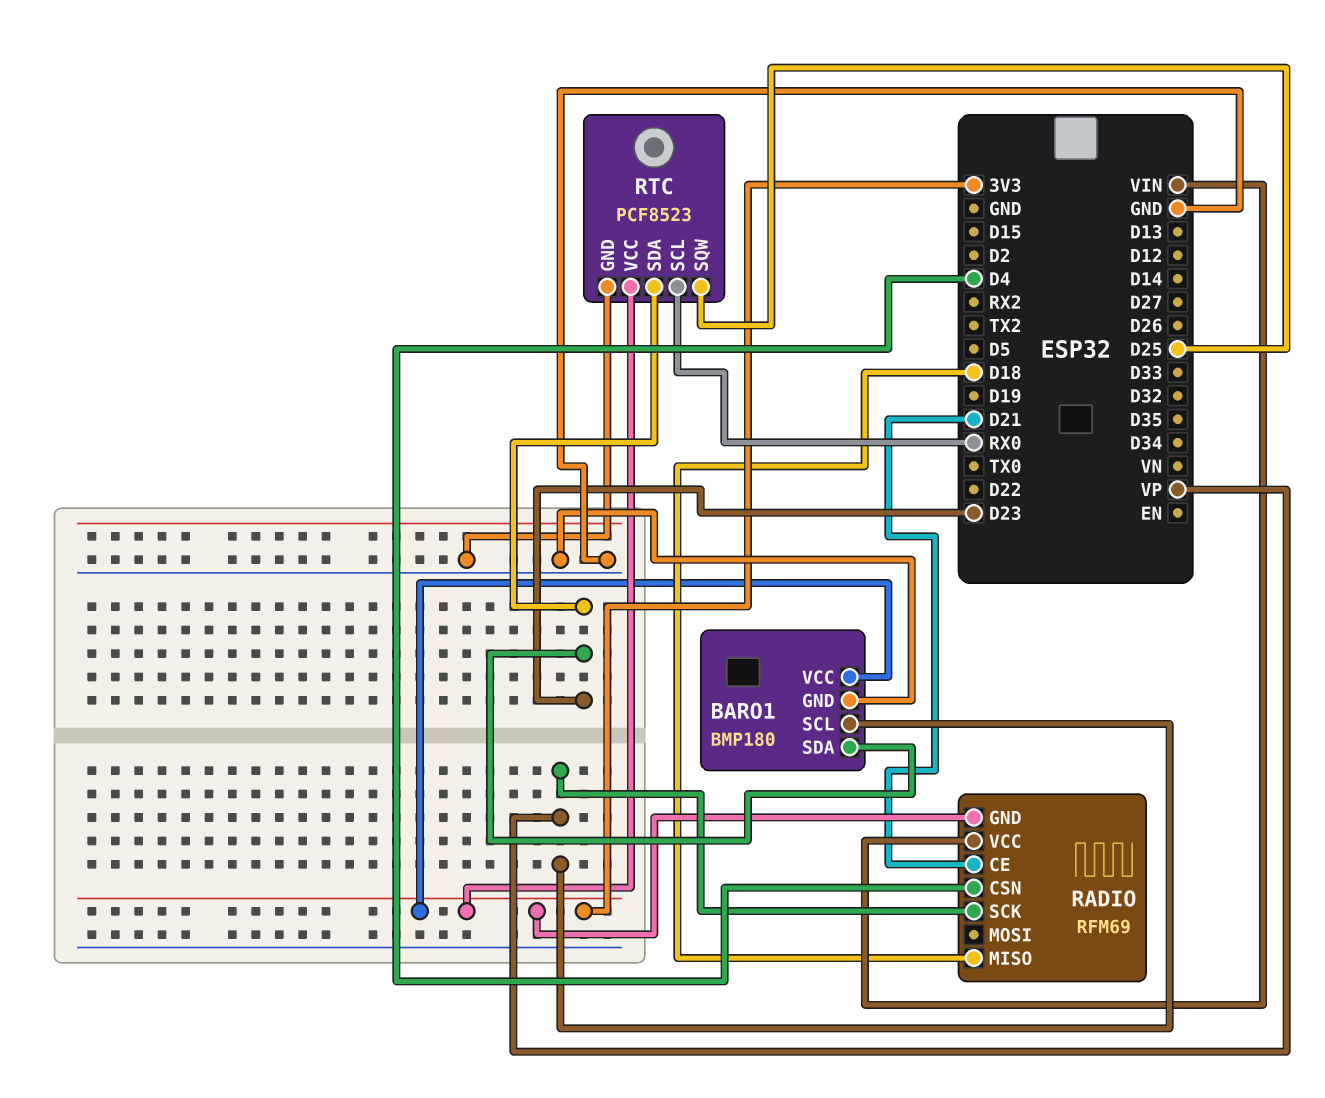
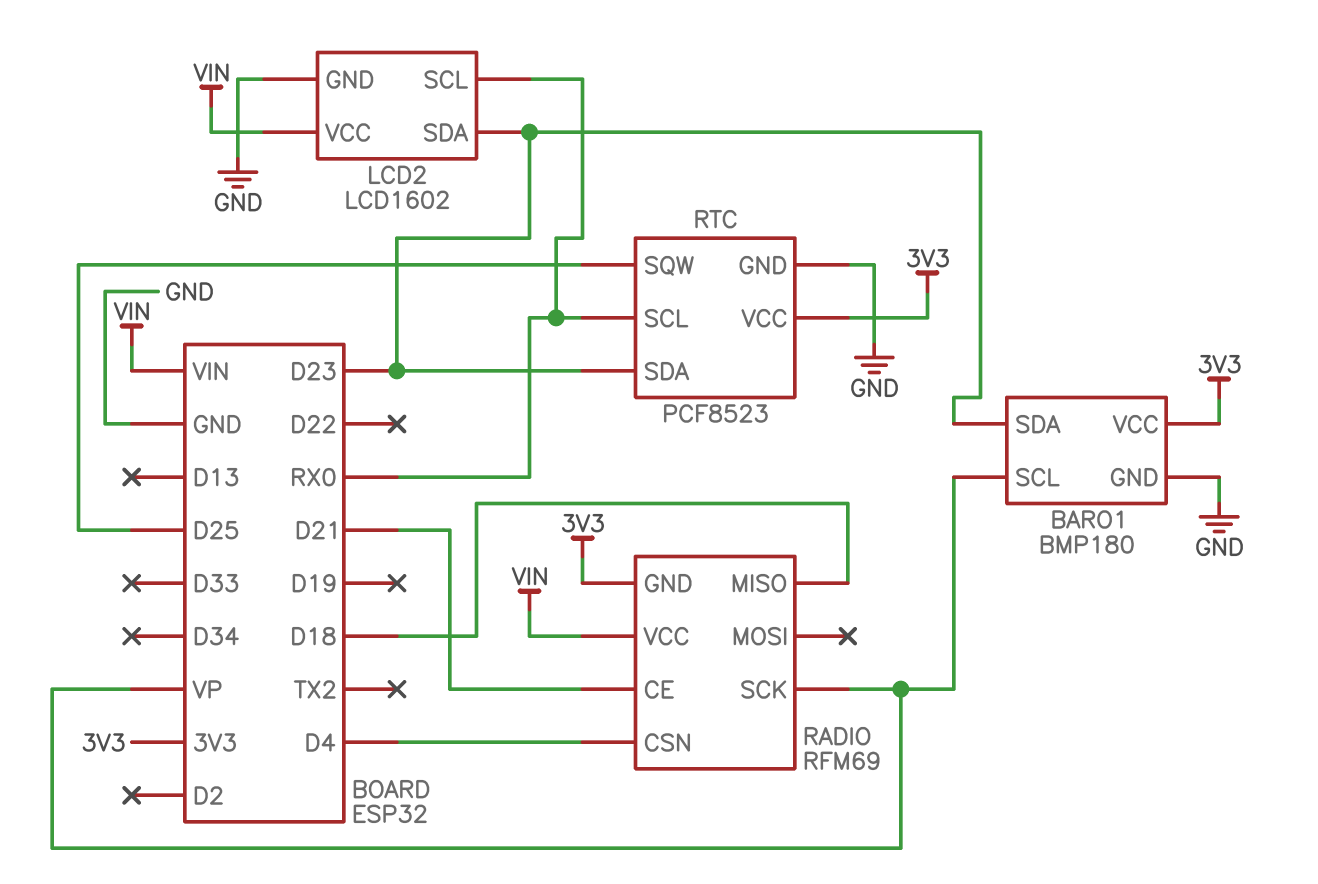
LCD2: none -> LCD1602
LCD2 pin GND: none -> GND
LCD2 pin SCL: none -> RX0
LCD2 pin SDA: none -> D23
LCD2 pin VCC: none -> VIN

